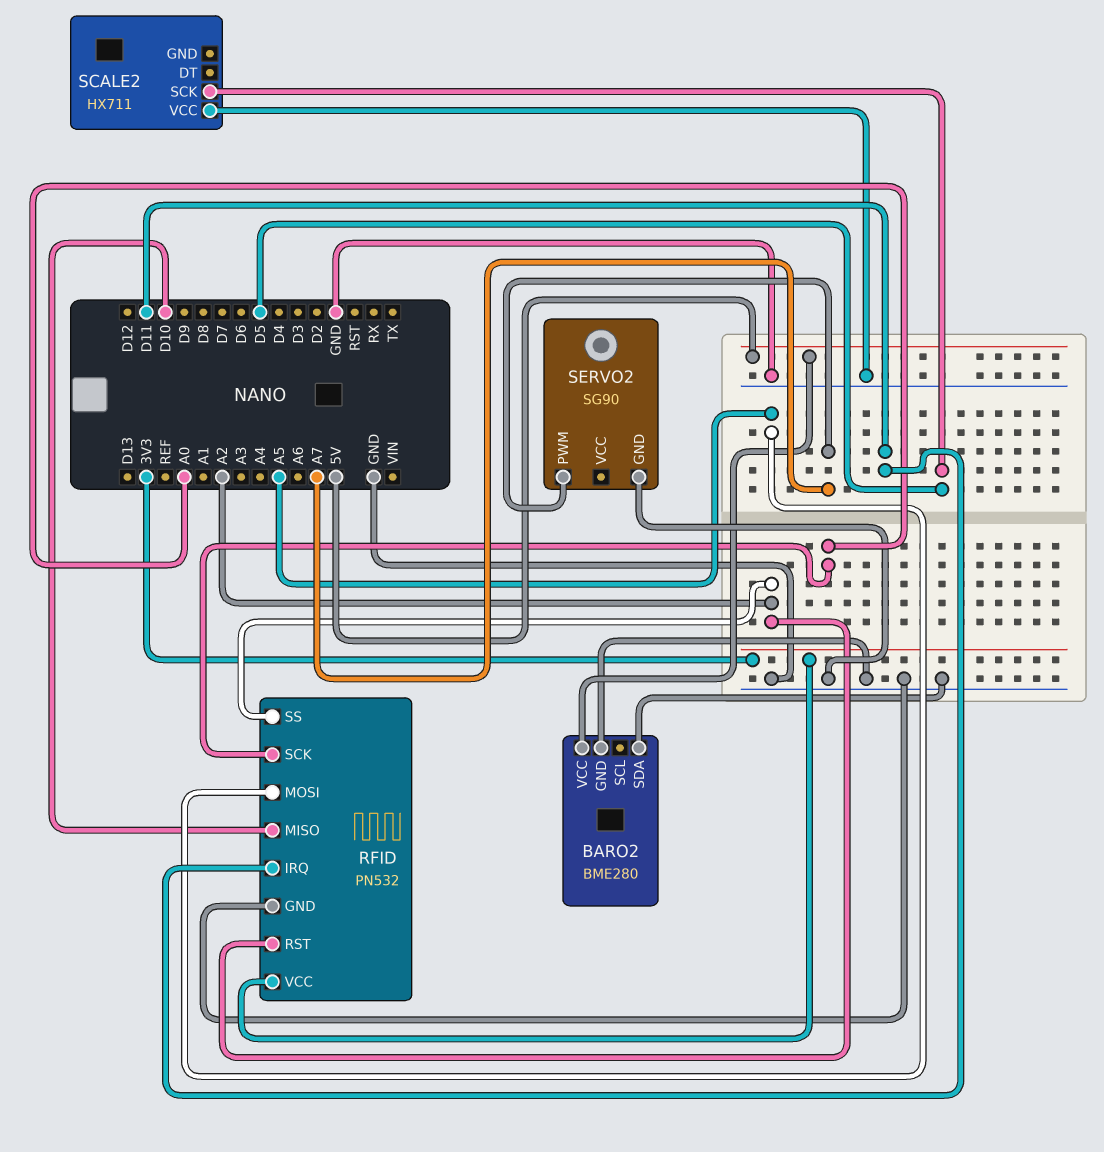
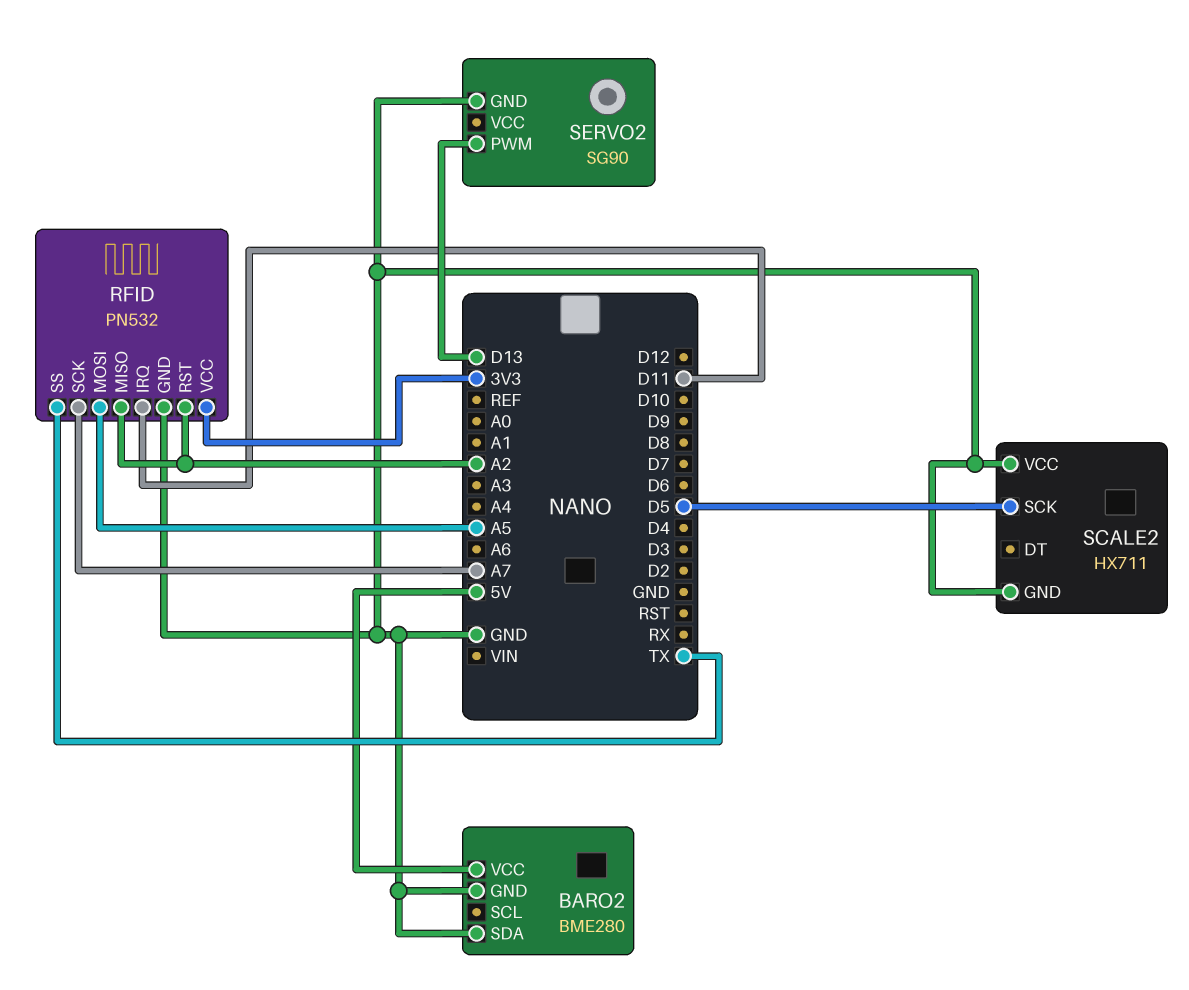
RFID pin MISO: D10 -> A2
RFID pin SCK: A0 -> A7
RFID pin SS: A2 -> TX
SCALE2 pin GND: none -> GND
SERVO2 pin PWM: A7 -> D13

